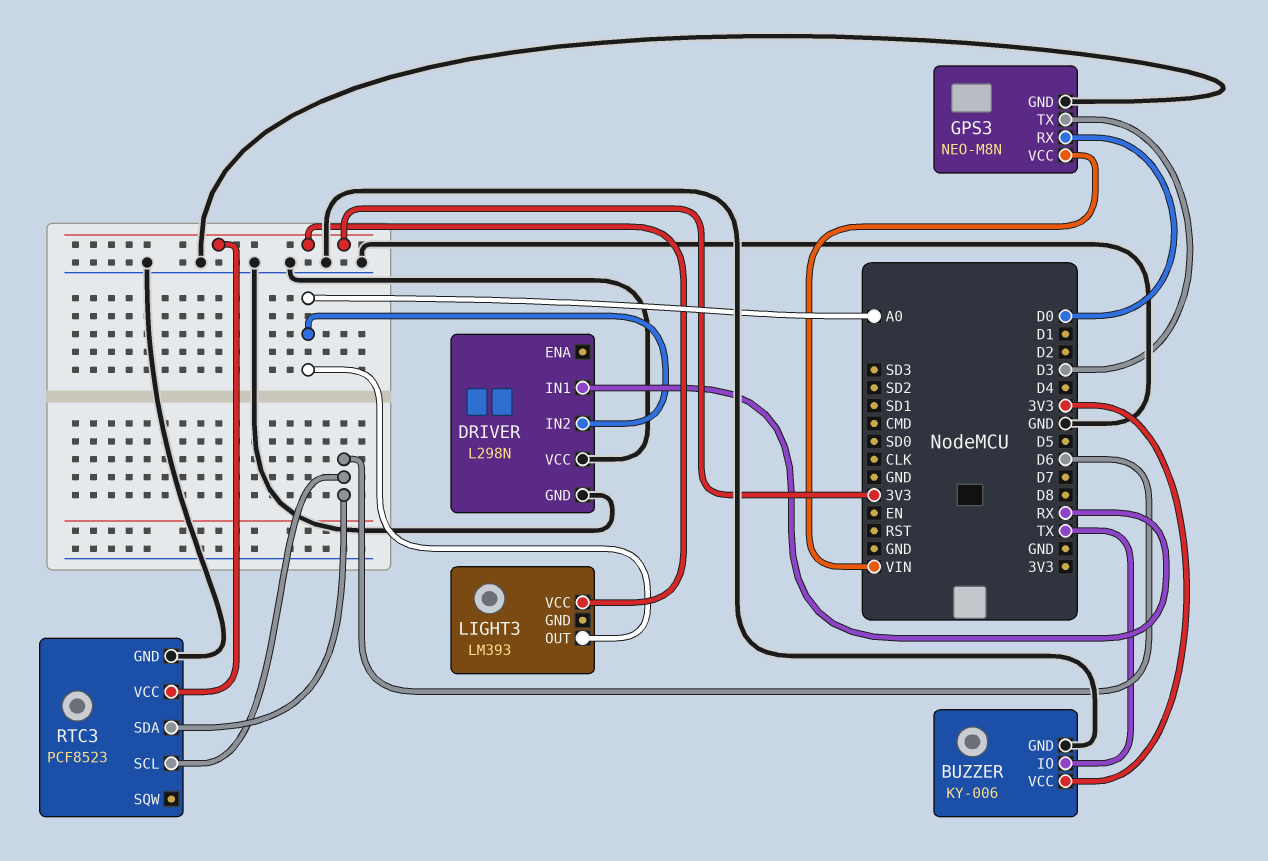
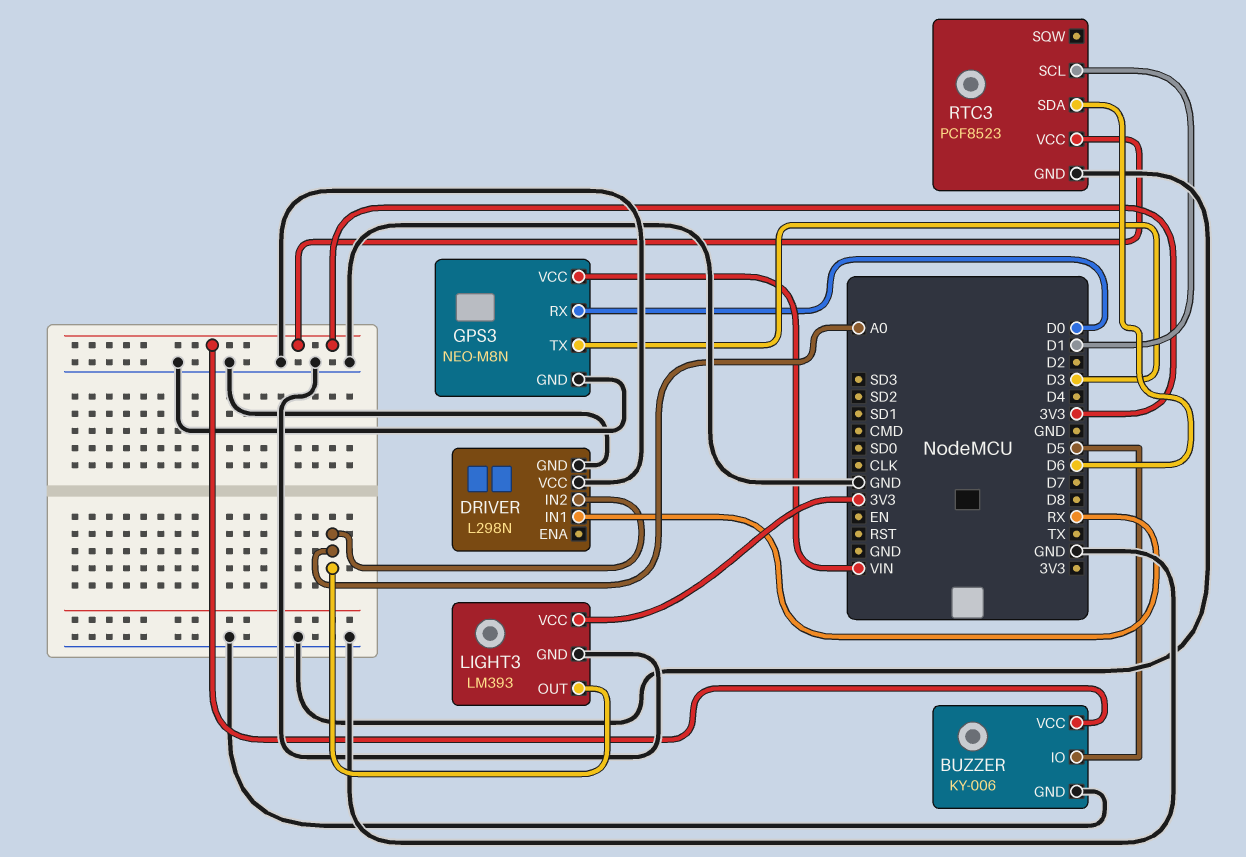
BUZZER pin IO: TX -> D5
LIGHT3 pin GND: none -> GND
RTC3 pin SCL: D6 -> D1

